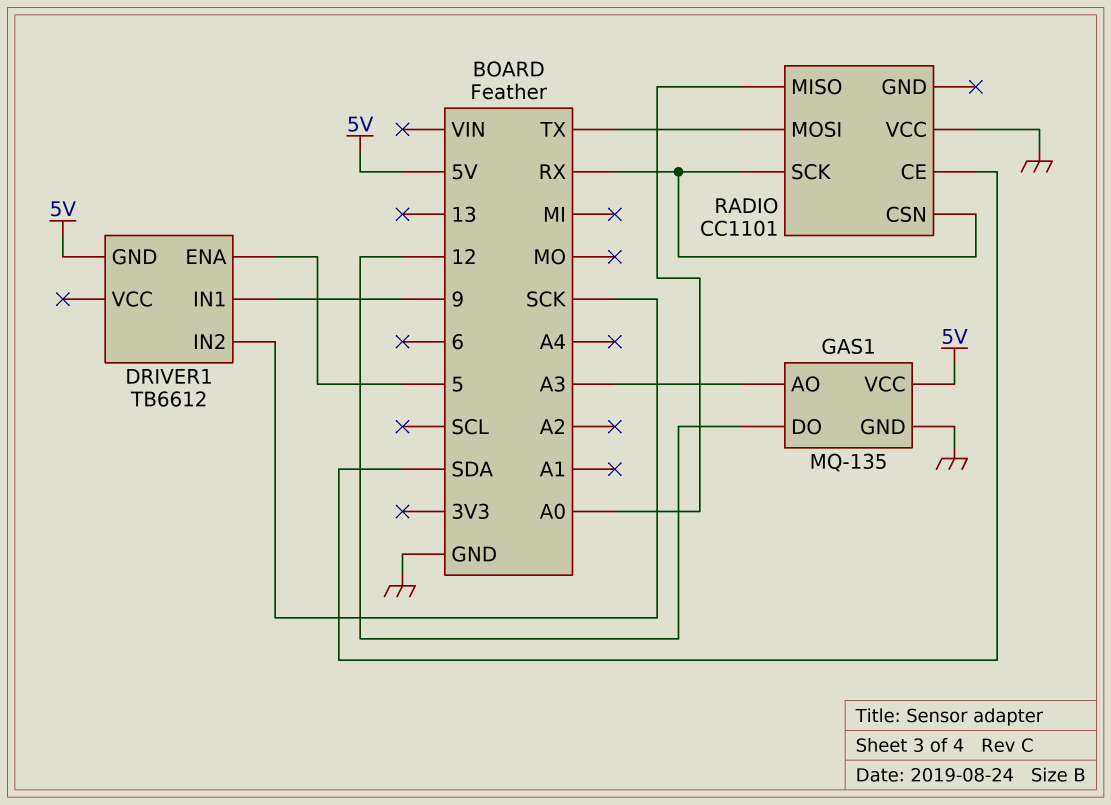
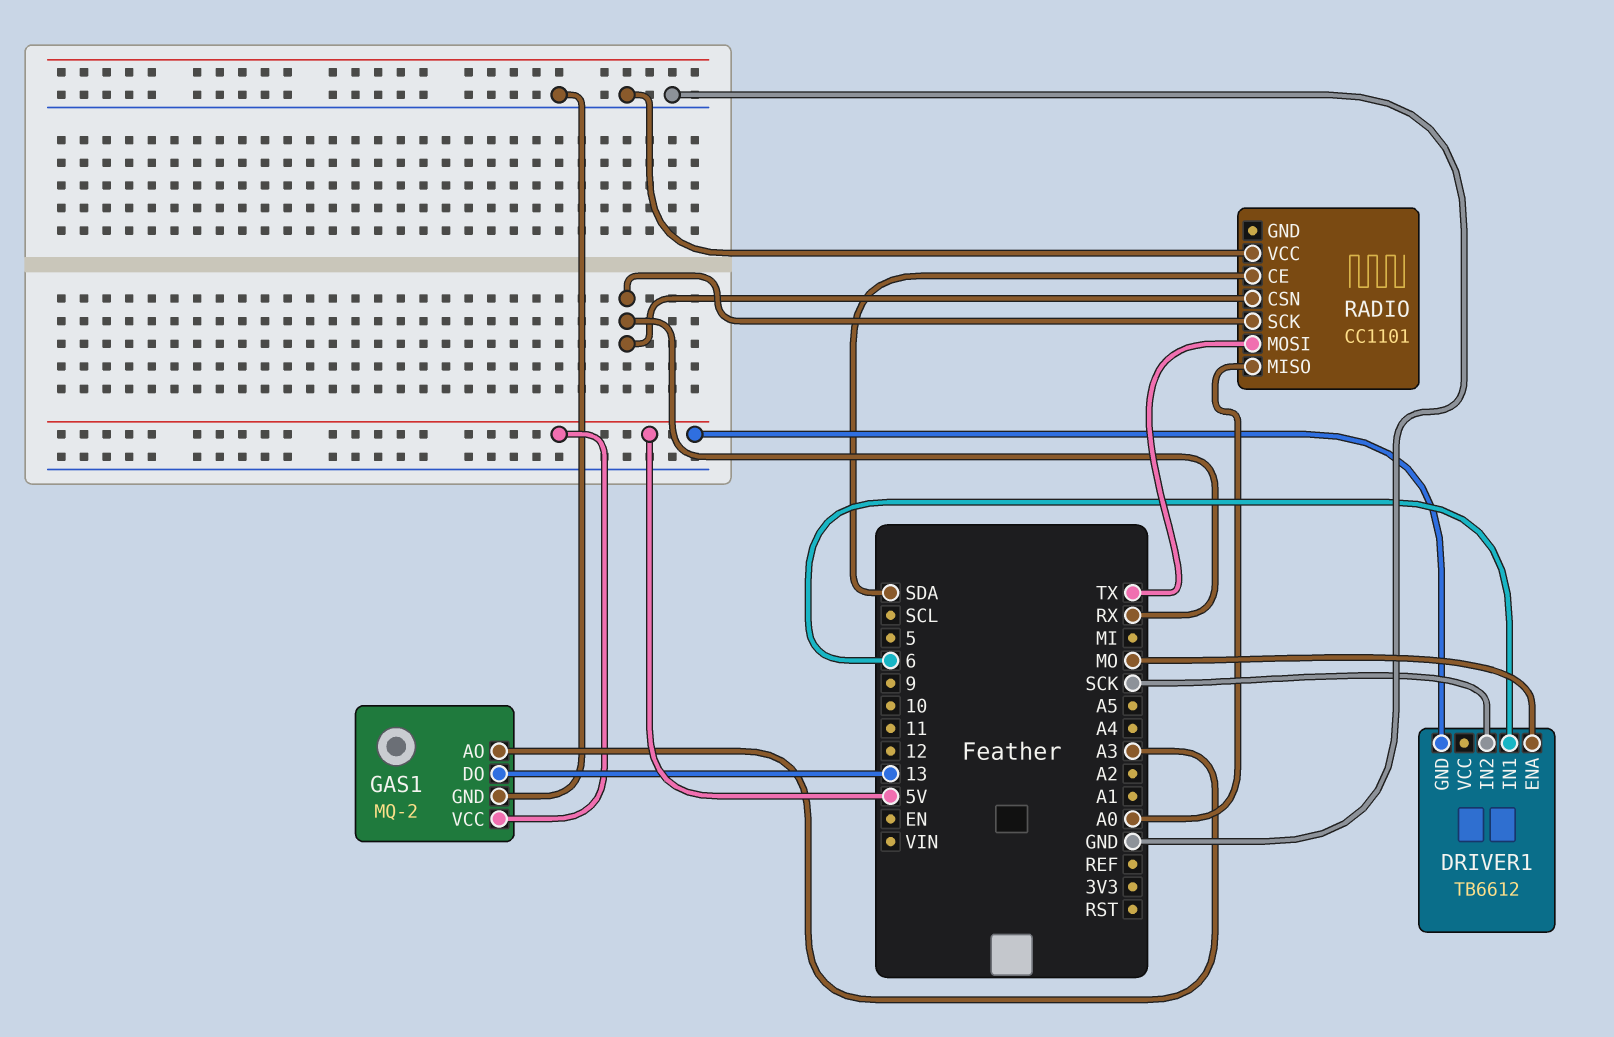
DRIVER1 pin ENA: 5 -> MO
DRIVER1 pin IN1: 9 -> 6
GAS1: MQ-135 -> MQ-2
GAS1 pin DO: 12 -> 13

